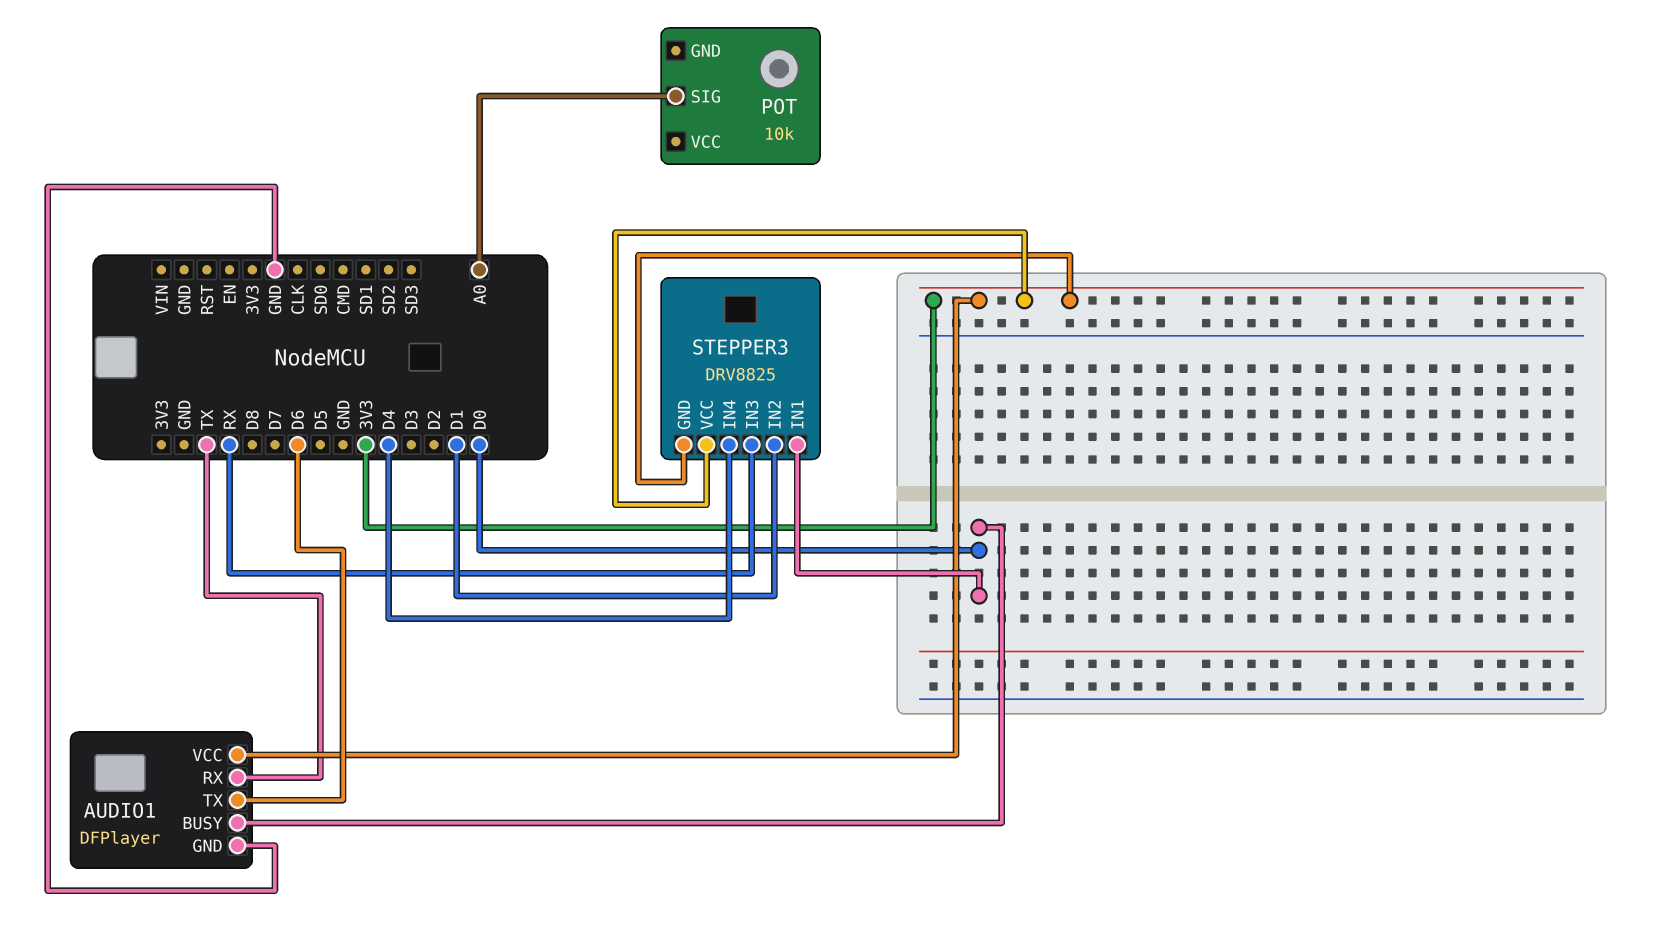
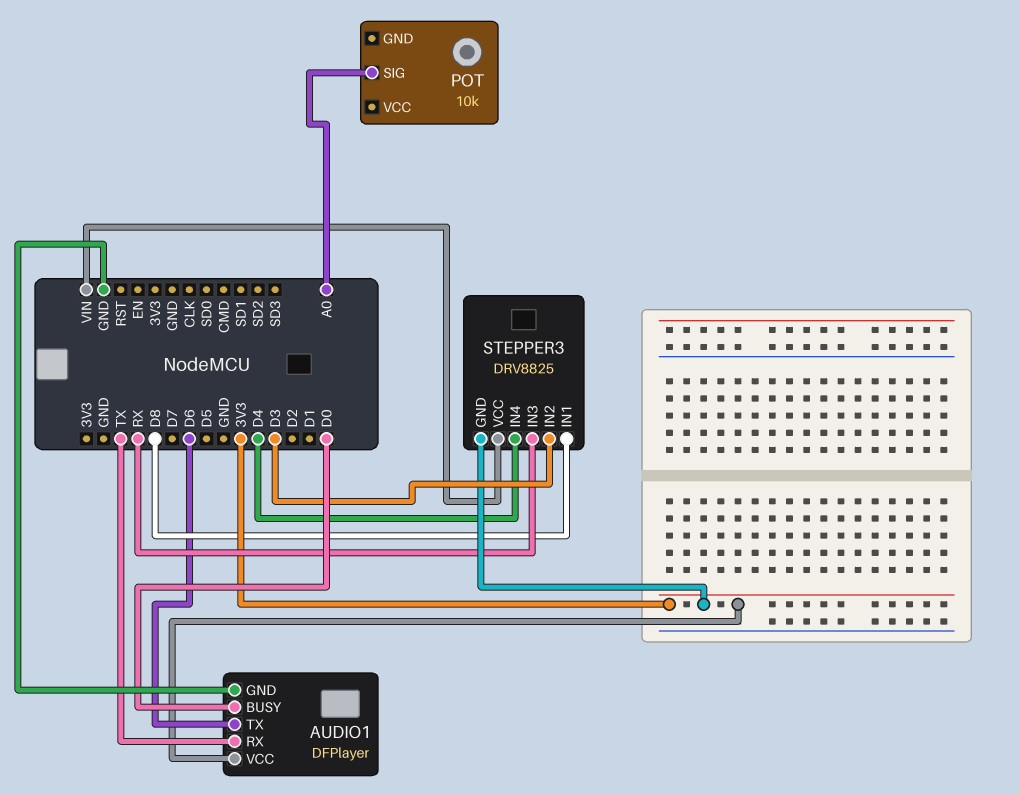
STEPPER3 pin IN1: D0 -> D8
STEPPER3 pin IN2: D1 -> D3
STEPPER3 pin VCC: 3V3 -> VIN

